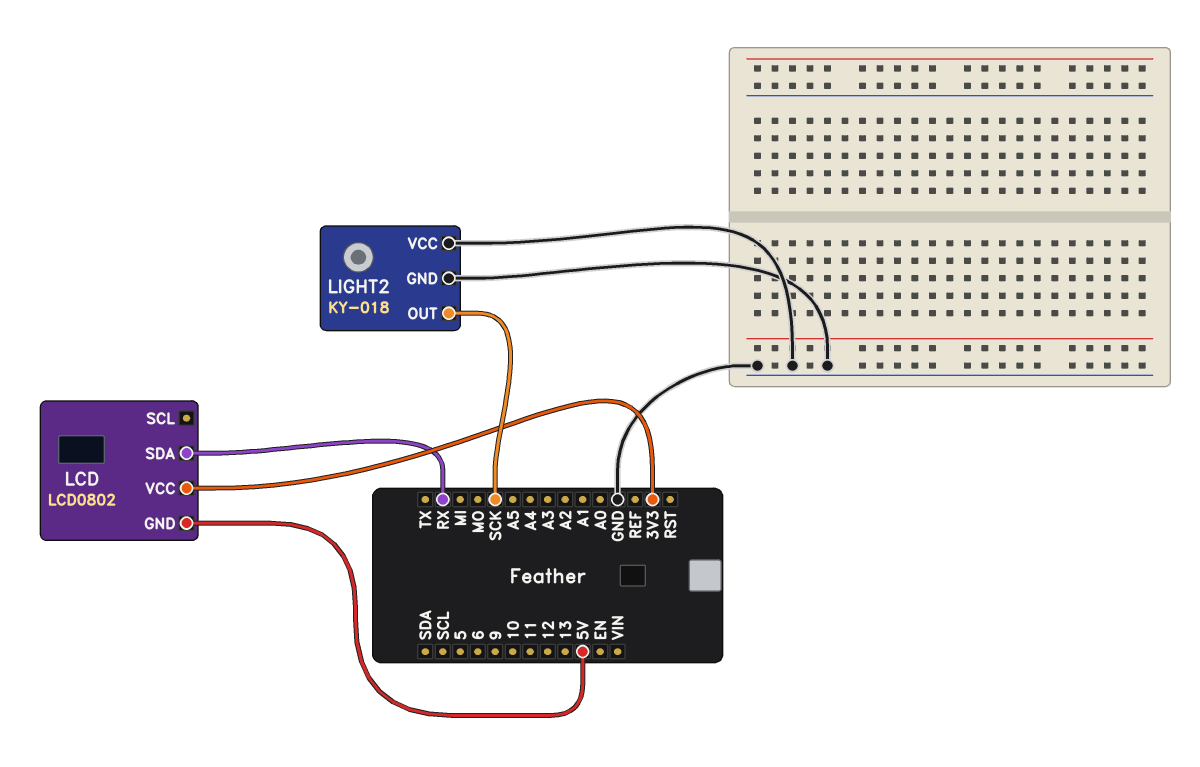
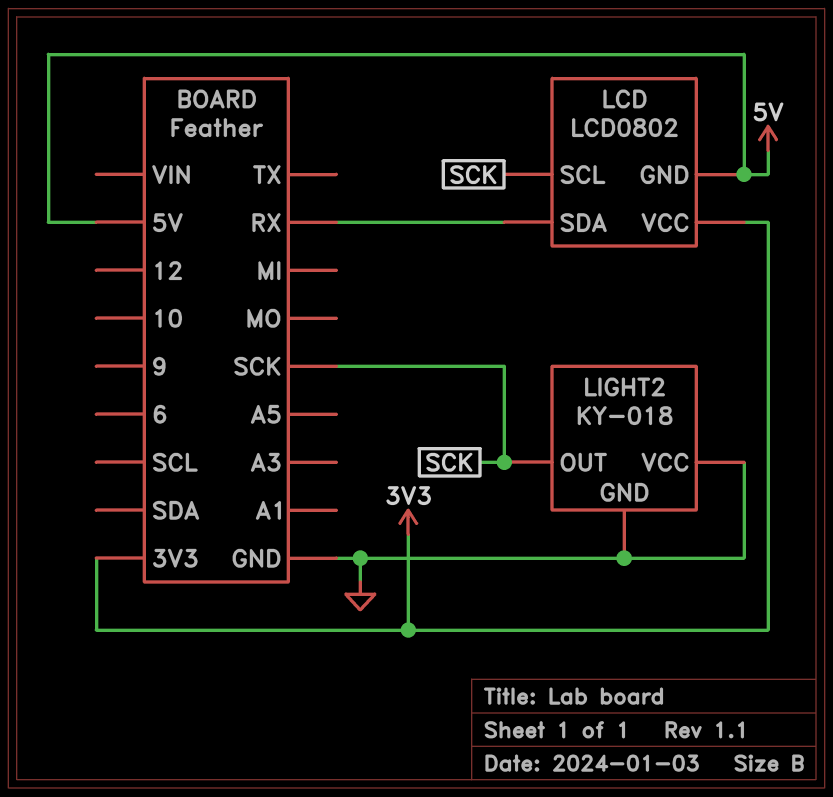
LCD pin SCL: none -> SCK

